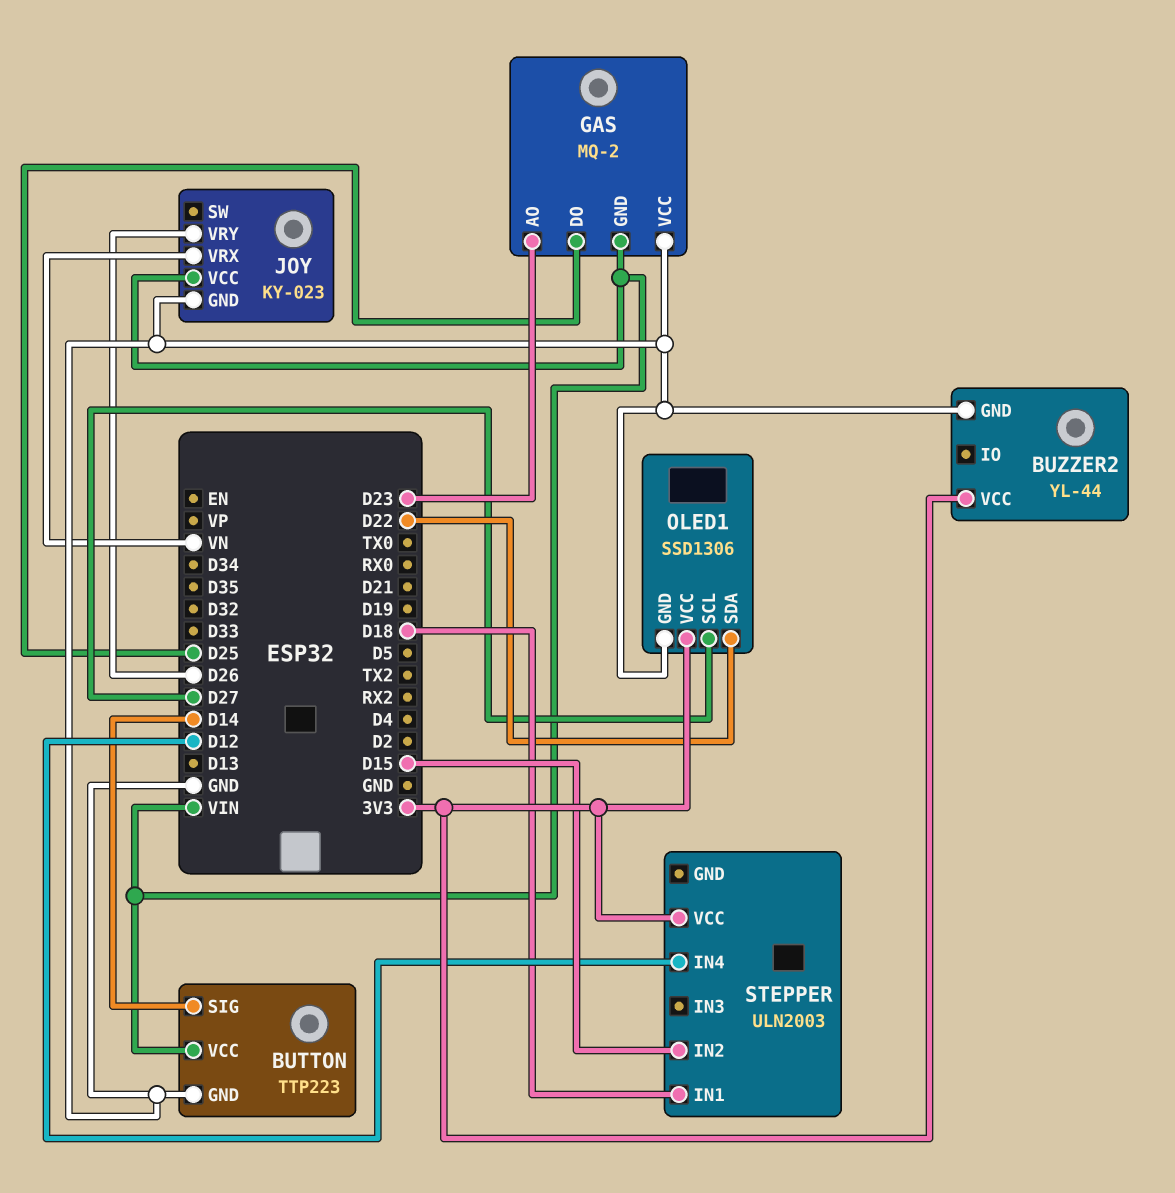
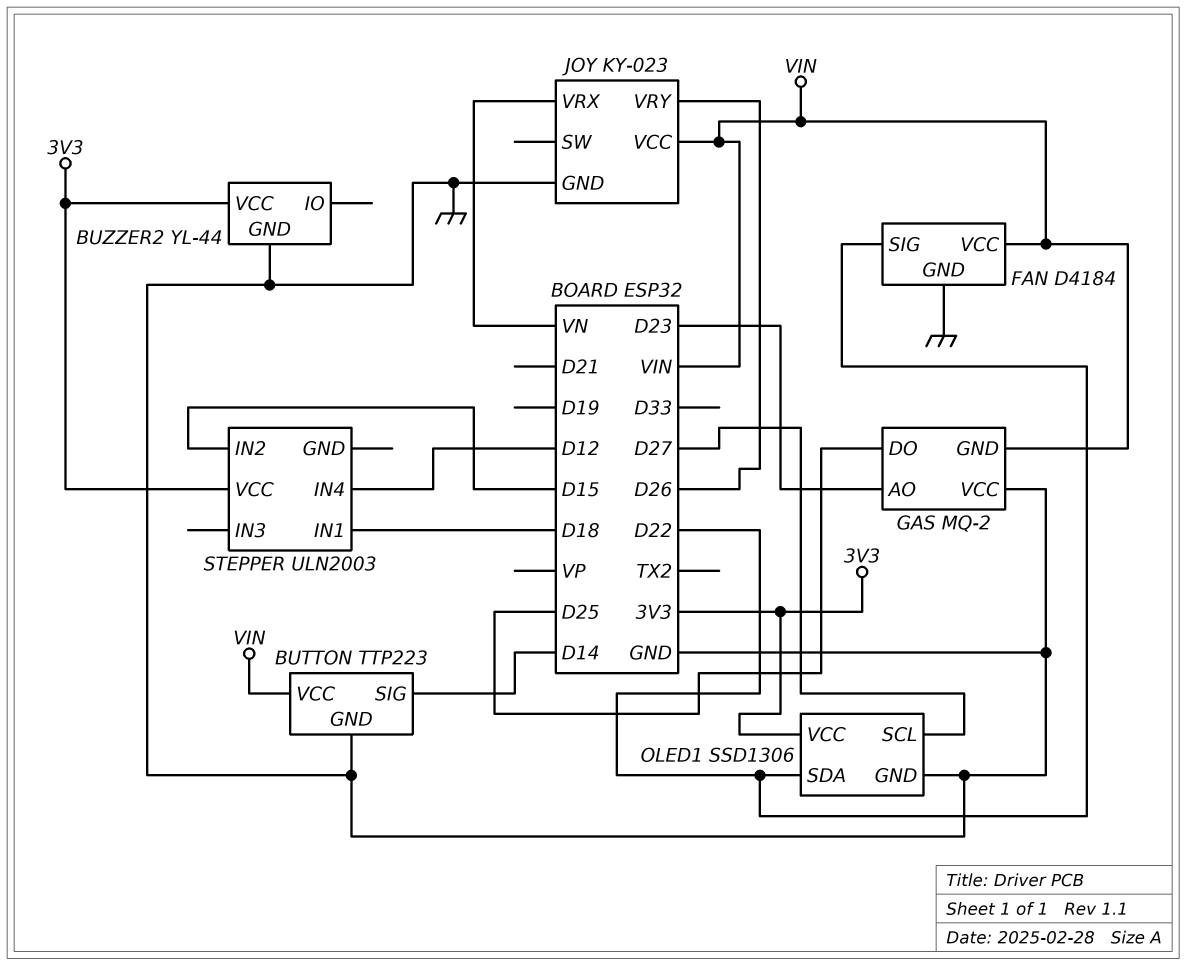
FAN: none -> D4184
FAN pin GND: none -> GND
FAN pin SIG: none -> D22
FAN pin VCC: none -> VIN

